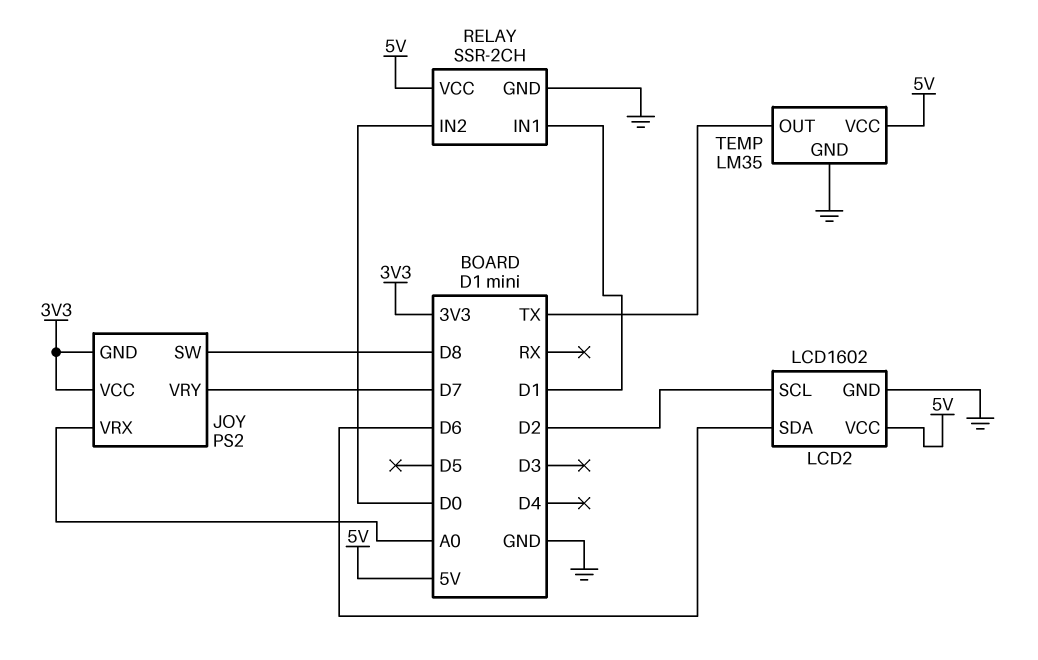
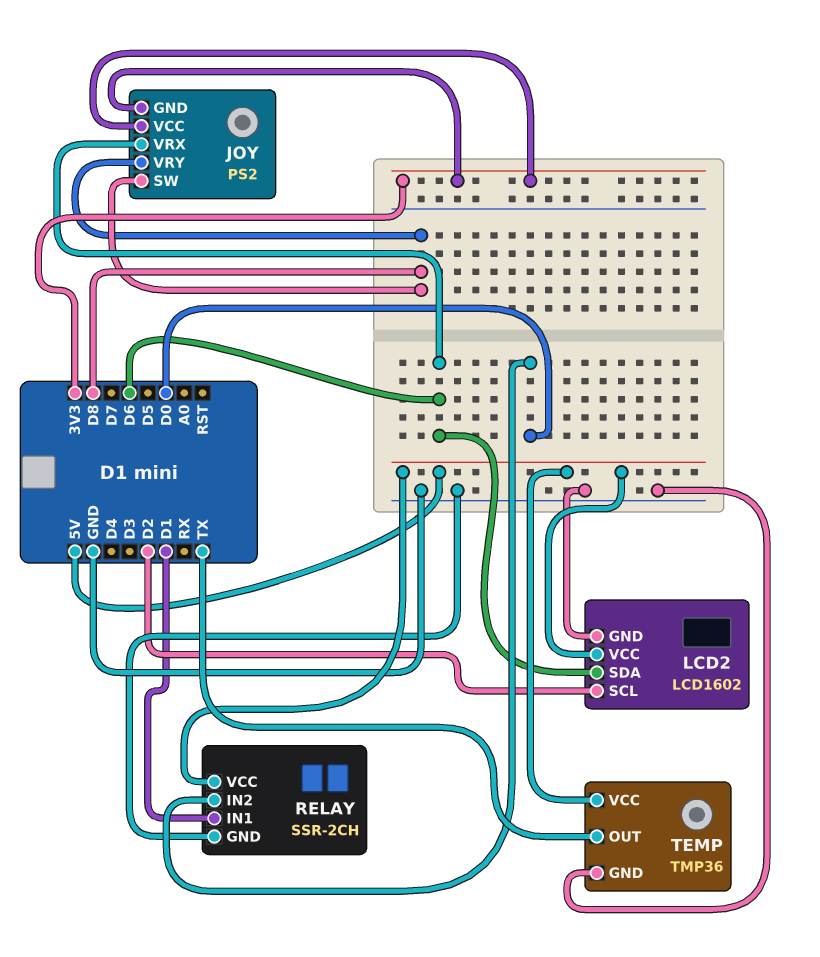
JOY pin VRX: A0 -> D6
JOY pin VRY: D7 -> D8
TEMP: LM35 -> TMP36

